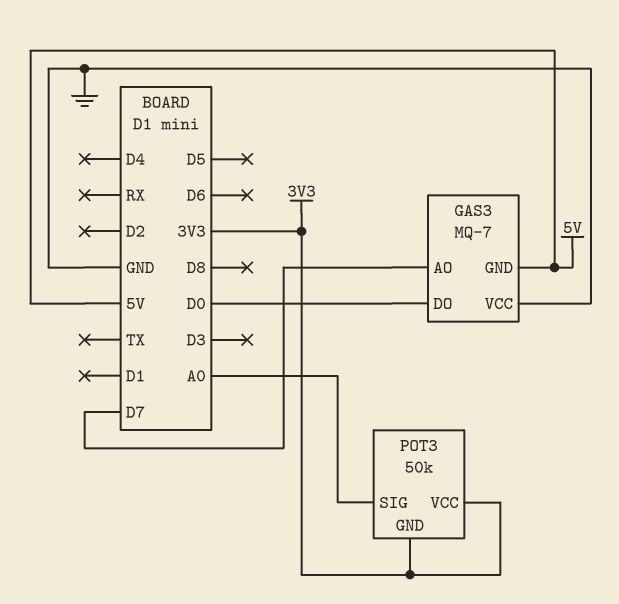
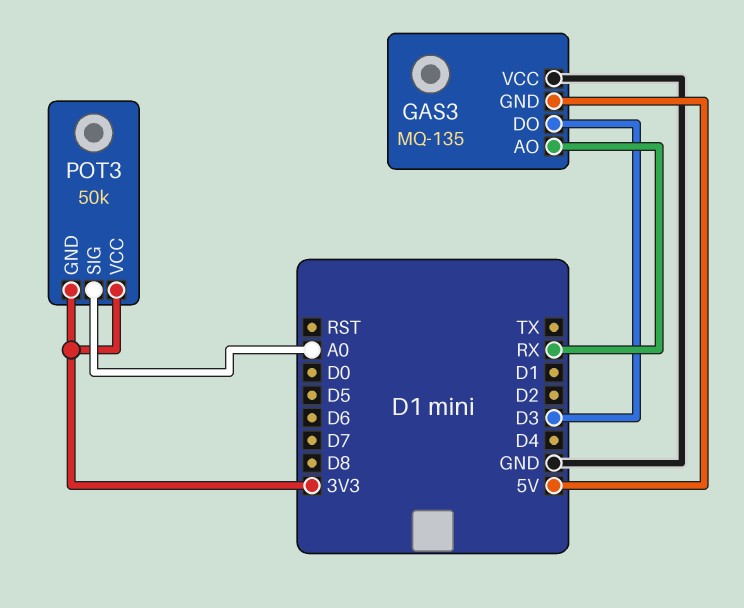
GAS3: MQ-7 -> MQ-135
GAS3 pin AO: D7 -> RX
GAS3 pin DO: D0 -> D3

